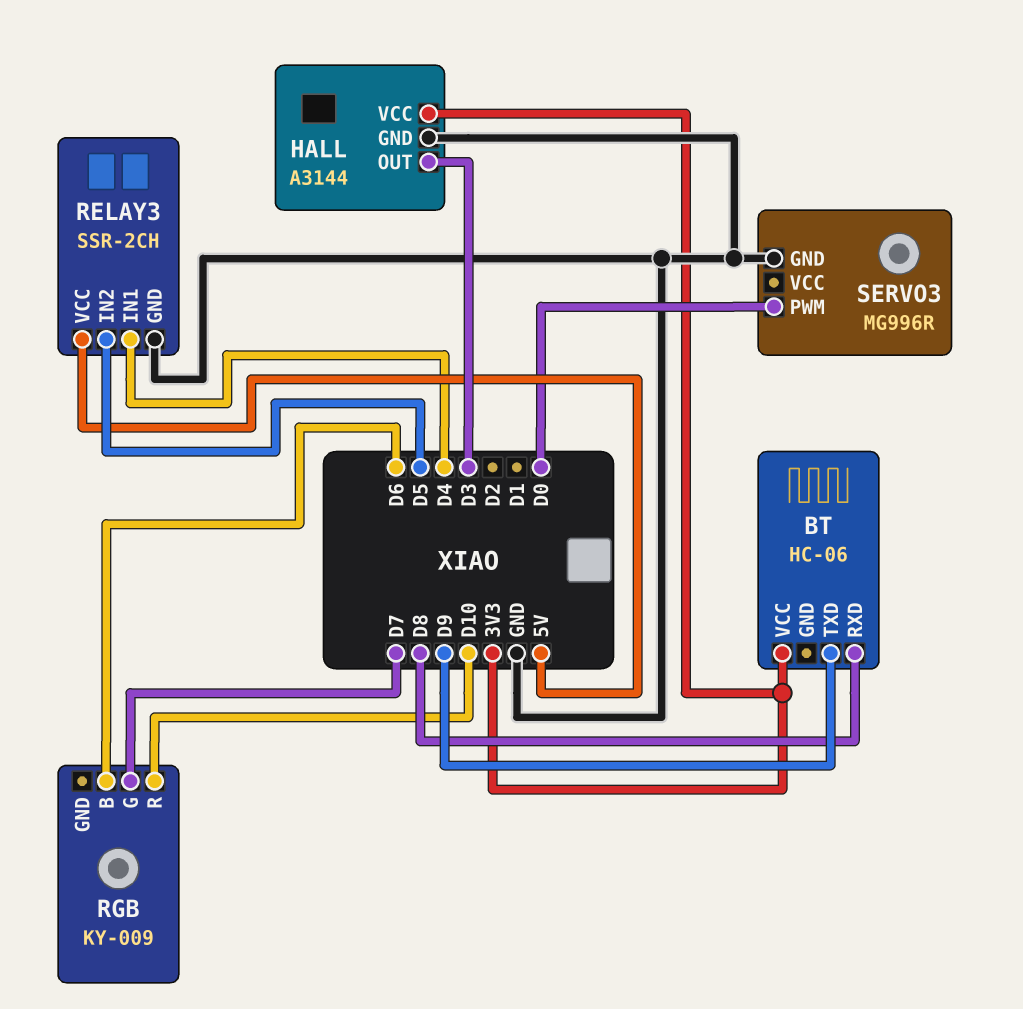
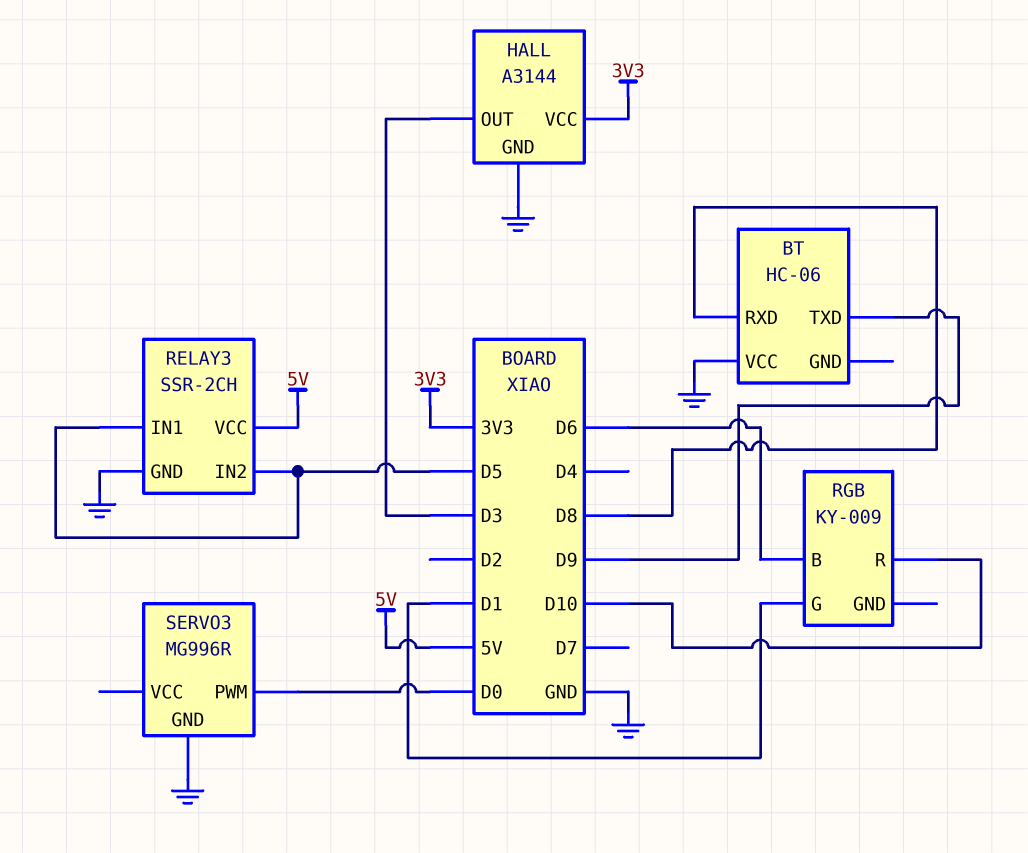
BT pin VCC: 3V3 -> GND
RELAY3 pin IN1: D4 -> D5
RGB pin G: D7 -> D1

